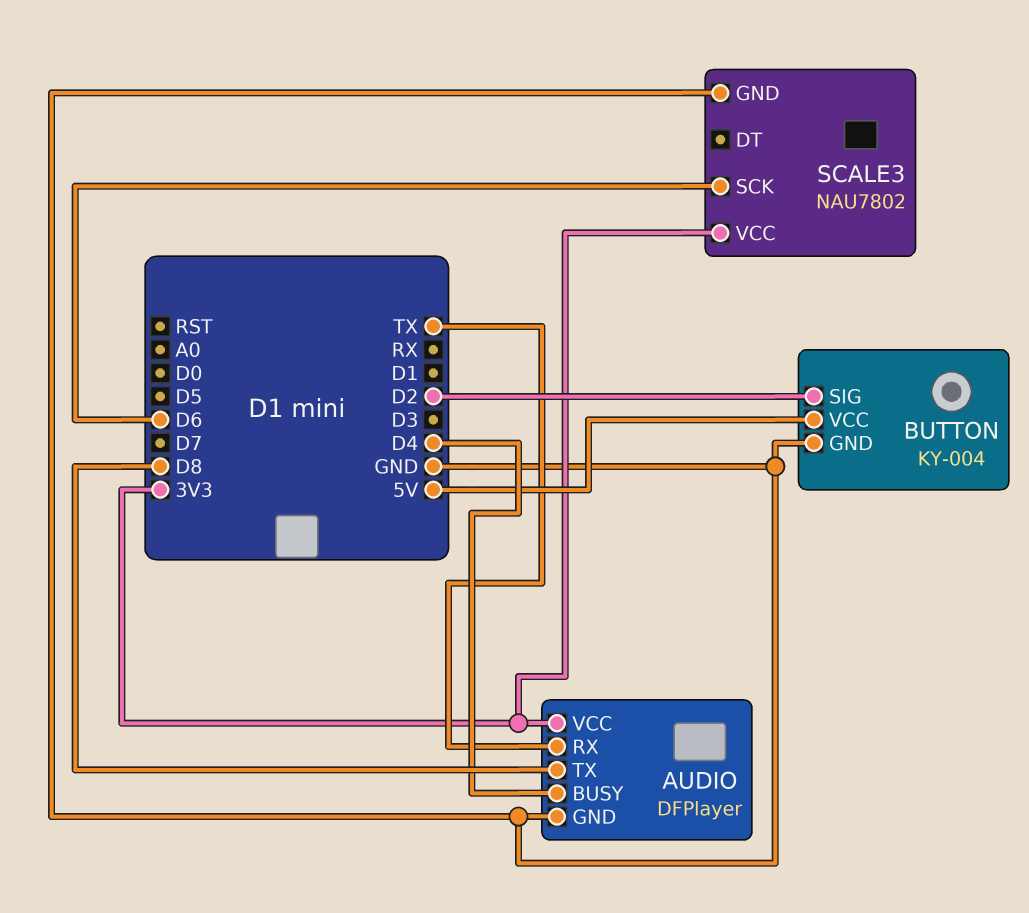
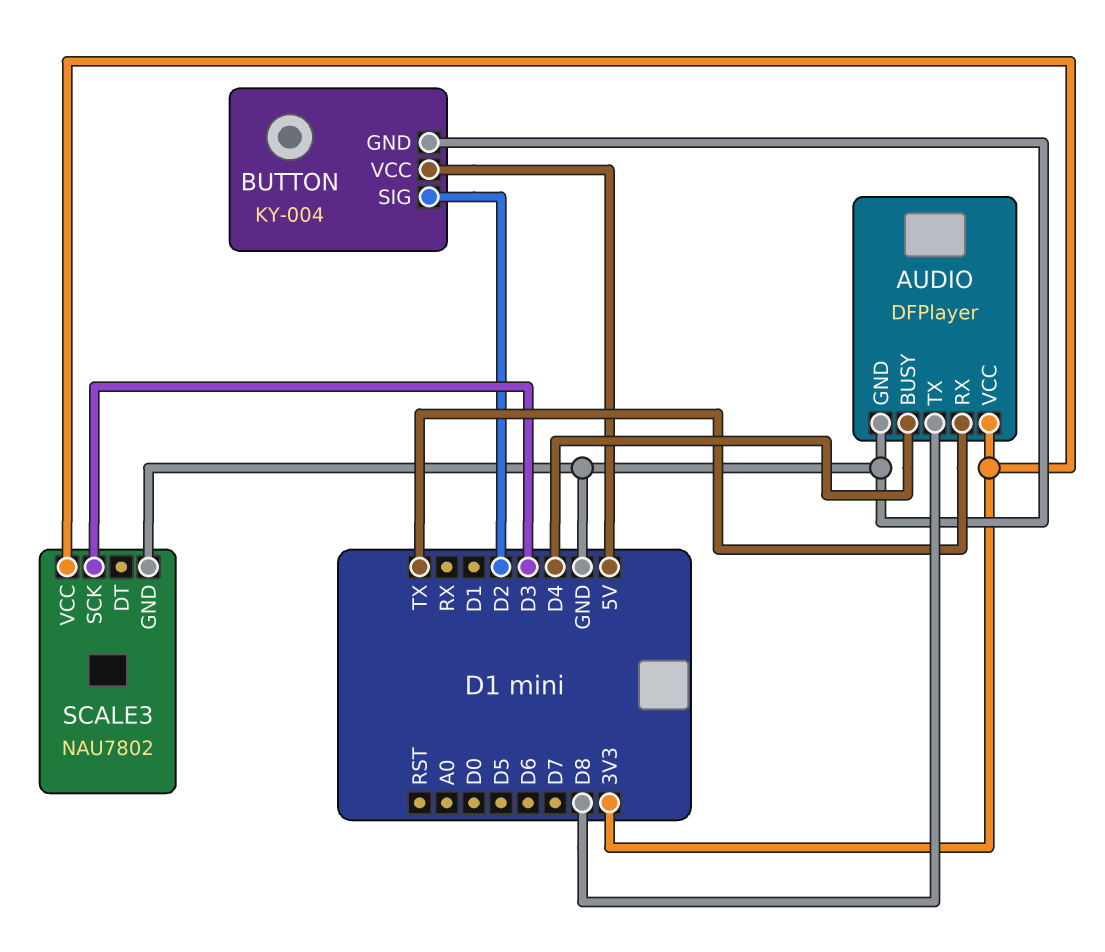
SCALE3 pin SCK: D6 -> D3

